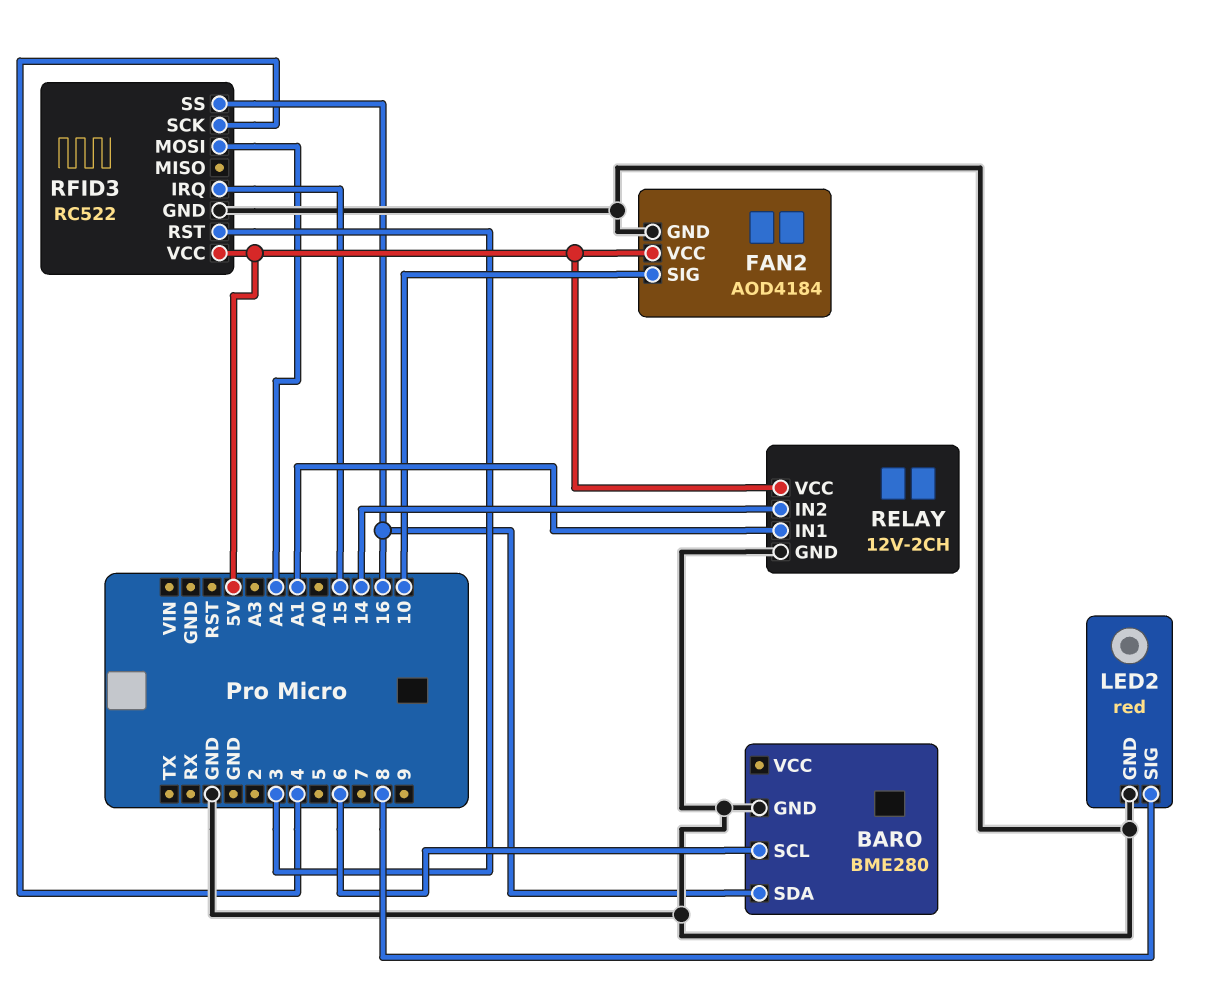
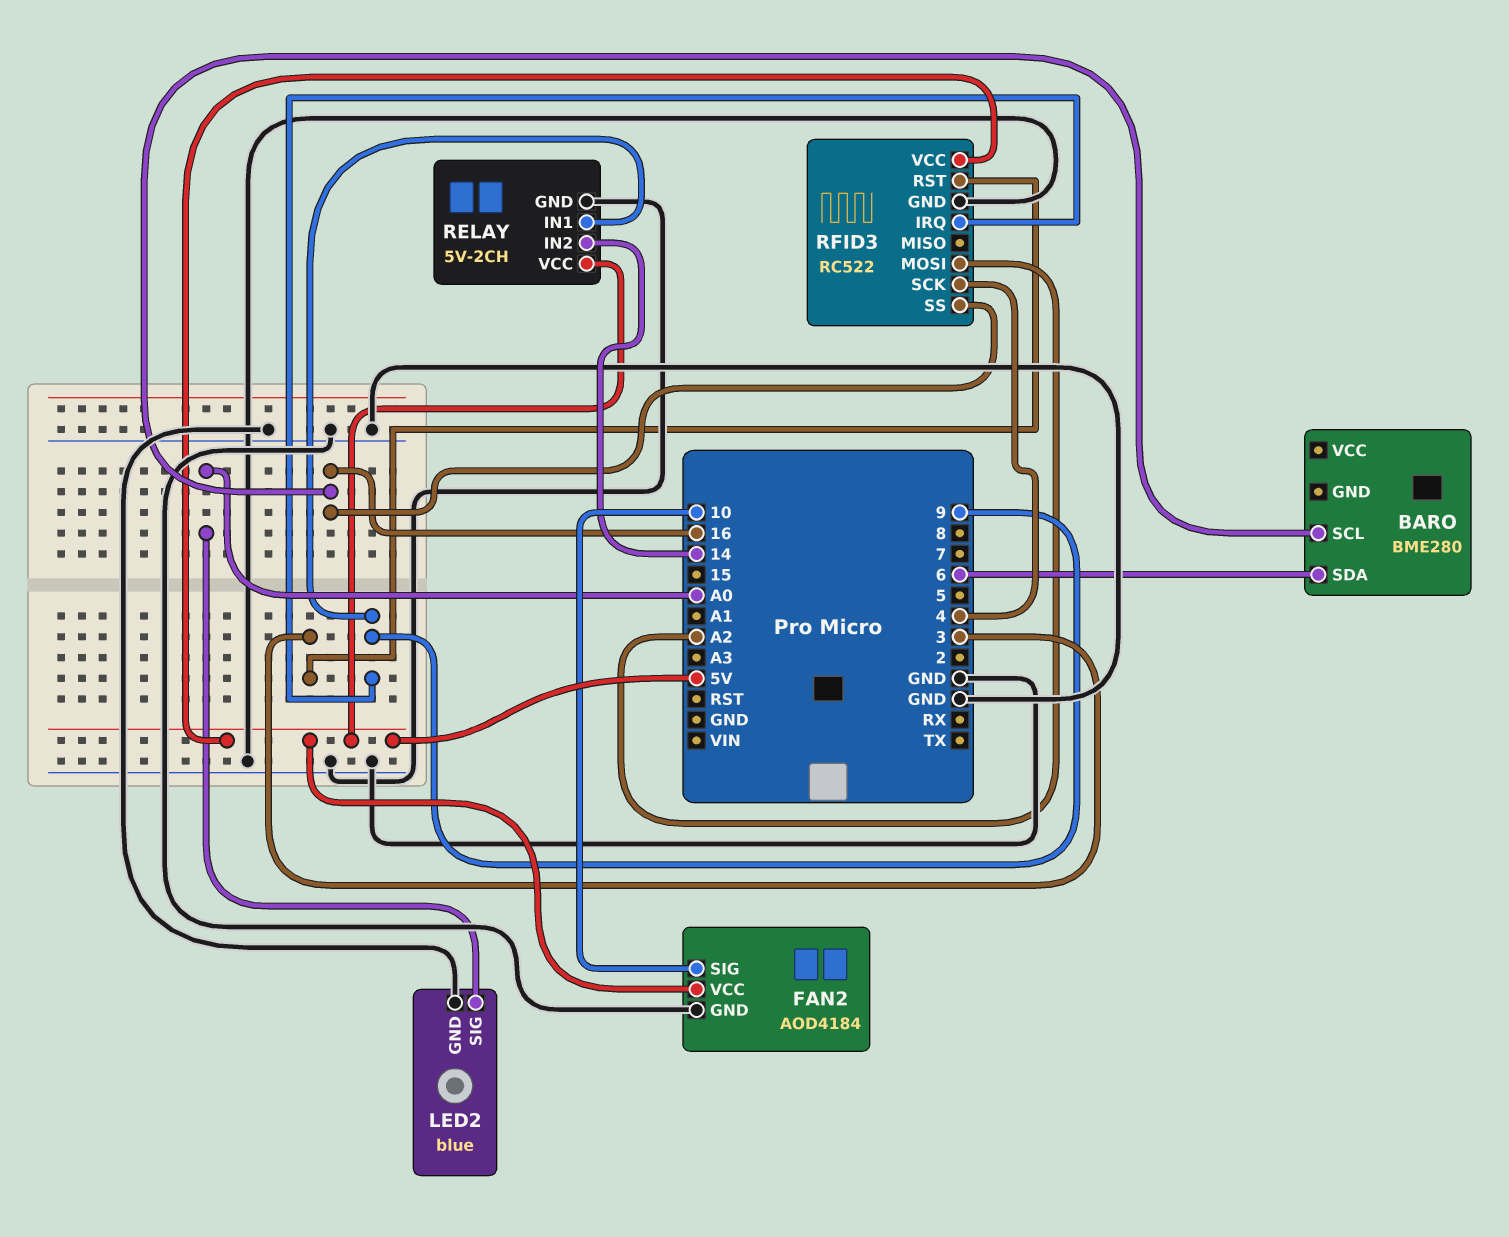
BARO pin GND: GND -> none
BARO pin SCL: 6 -> 16
BARO pin SDA: 16 -> 6
LED2: red -> blue
LED2 pin SIG: 8 -> A0
RELAY: 12V-2CH -> 5V-2CH
RELAY pin IN1: A1 -> 9
RFID3 pin IRQ: 15 -> 9

